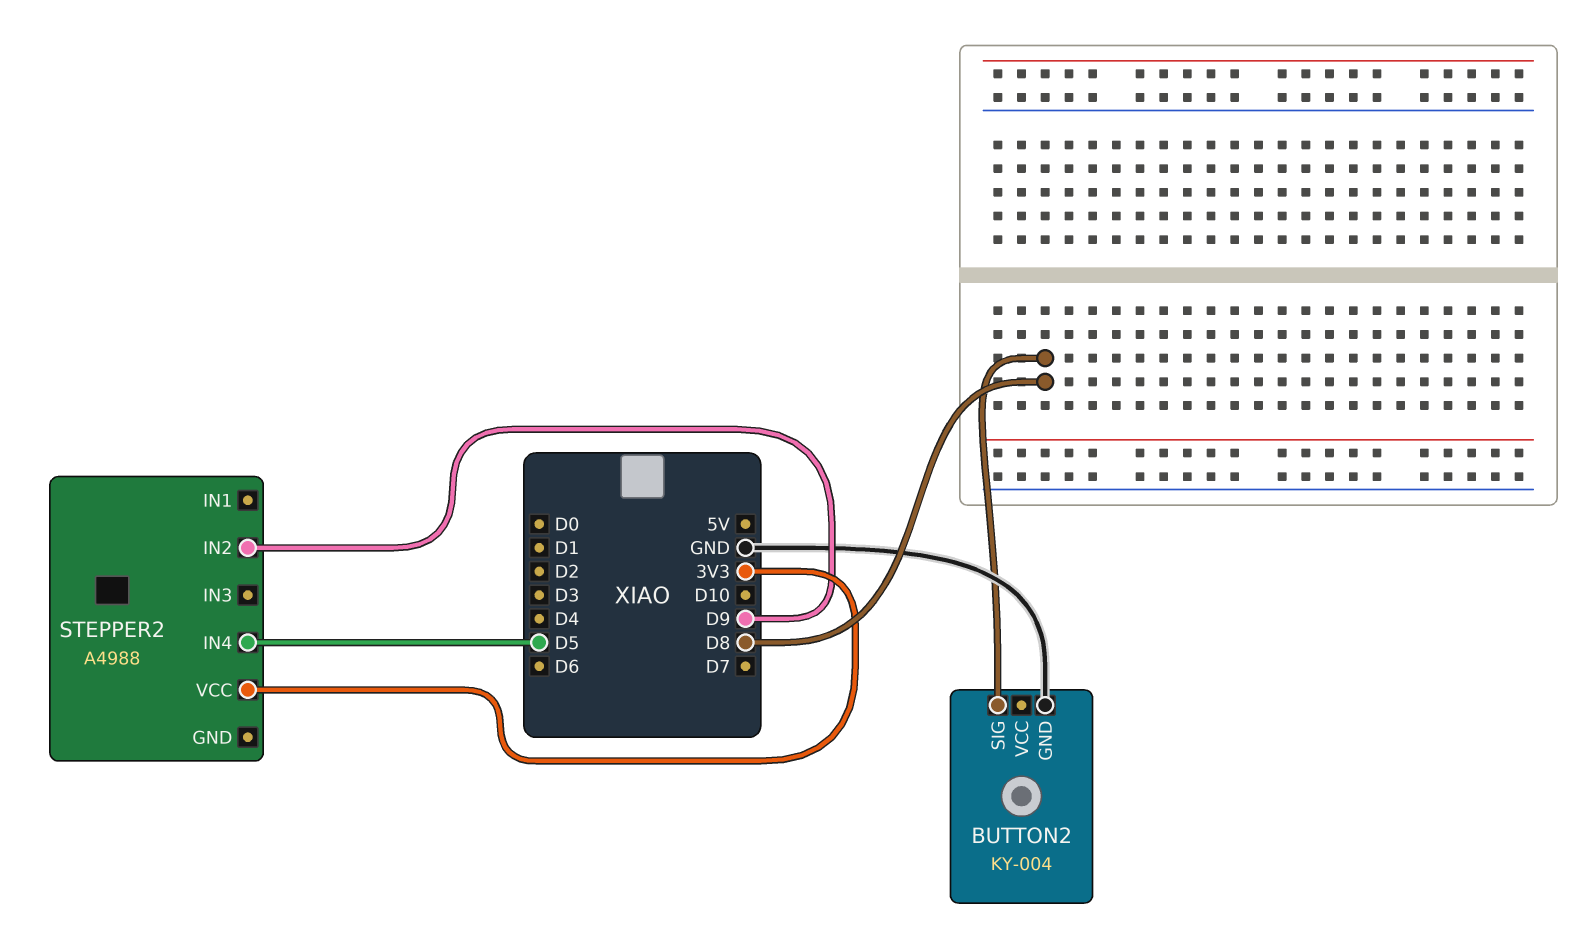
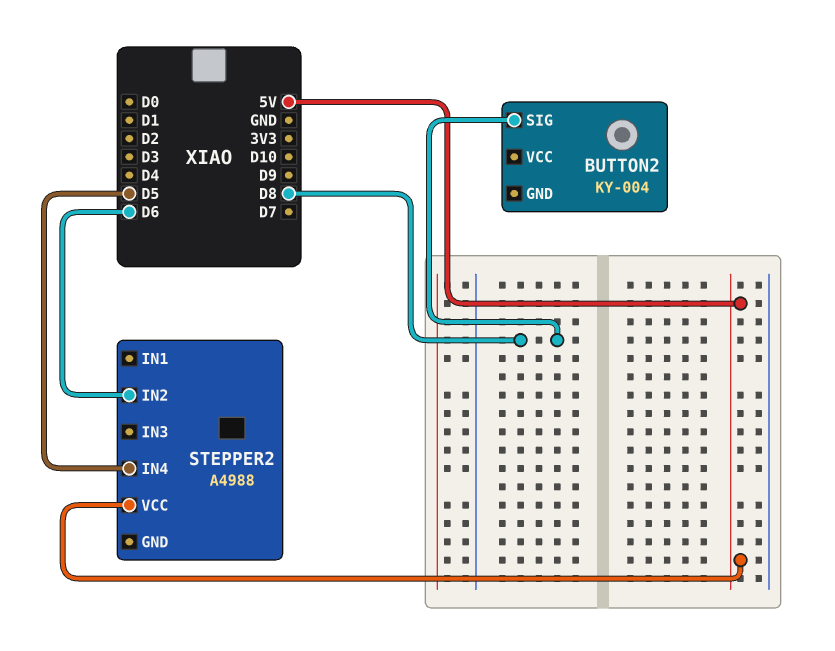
BUTTON2 pin GND: GND -> none
STEPPER2 pin IN2: D9 -> D6
STEPPER2 pin VCC: 3V3 -> 5V

